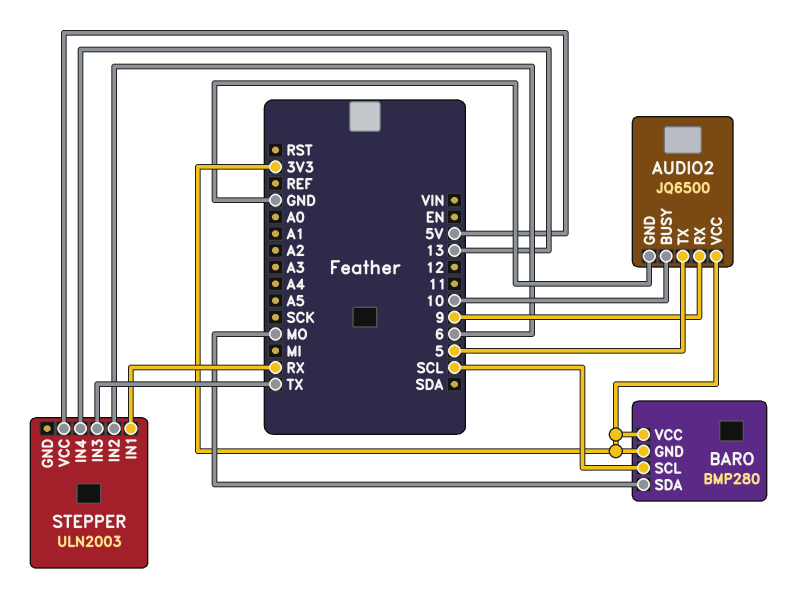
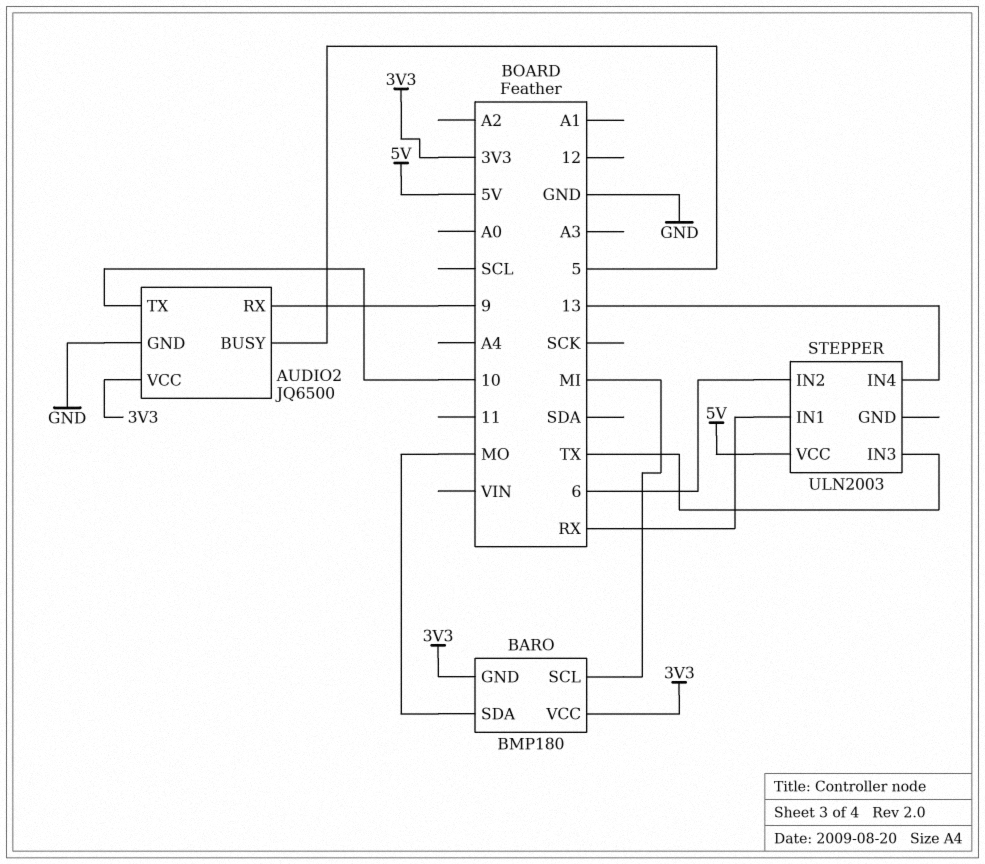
AUDIO2 pin BUSY: 10 -> 5
AUDIO2 pin TX: 5 -> 10
BARO: BMP280 -> BMP180
BARO pin SCL: SCL -> MI

